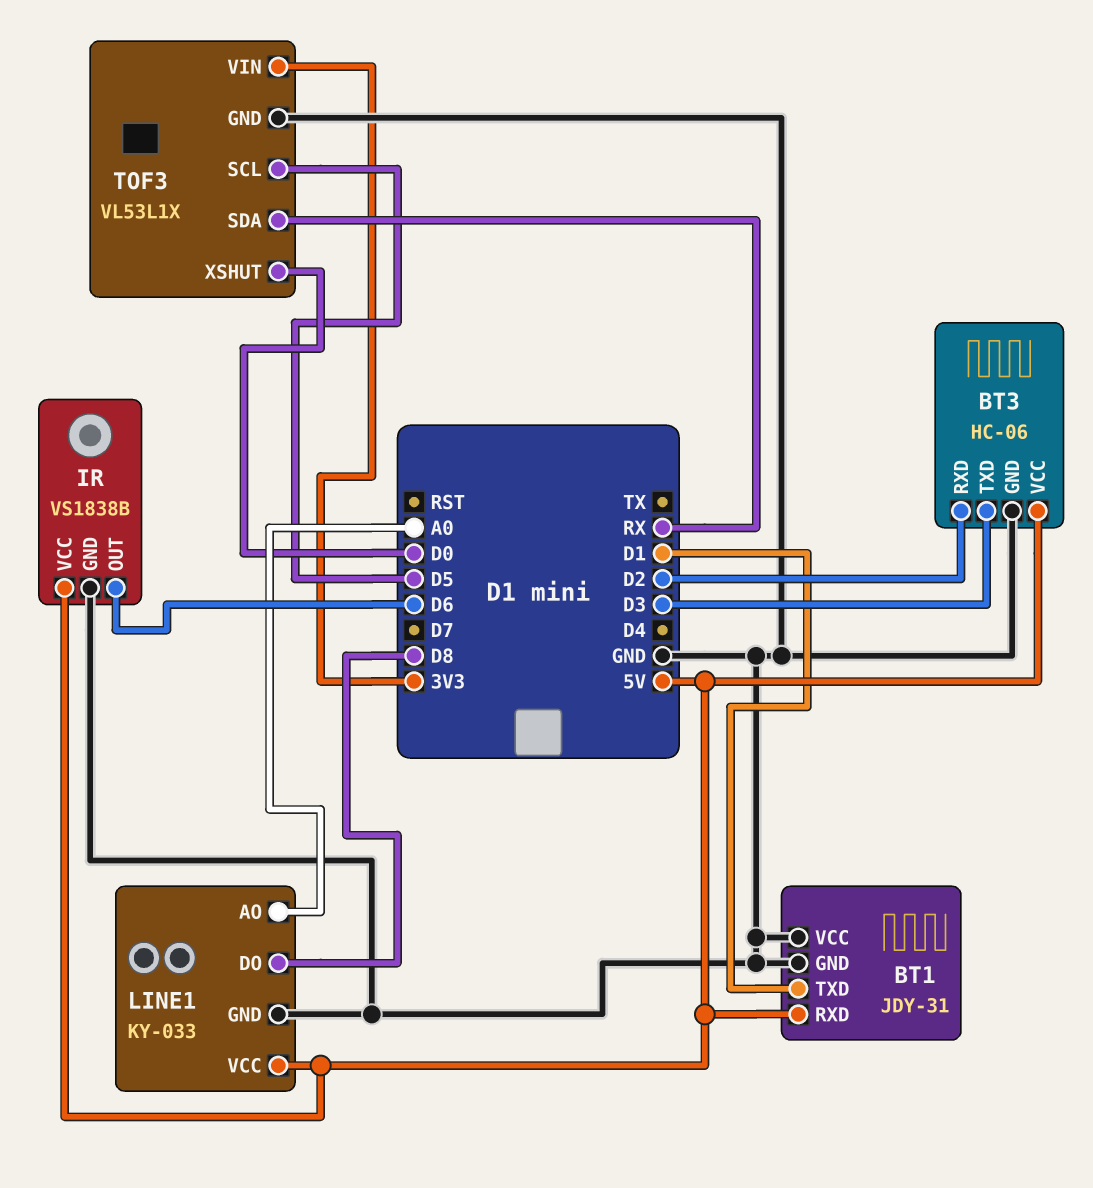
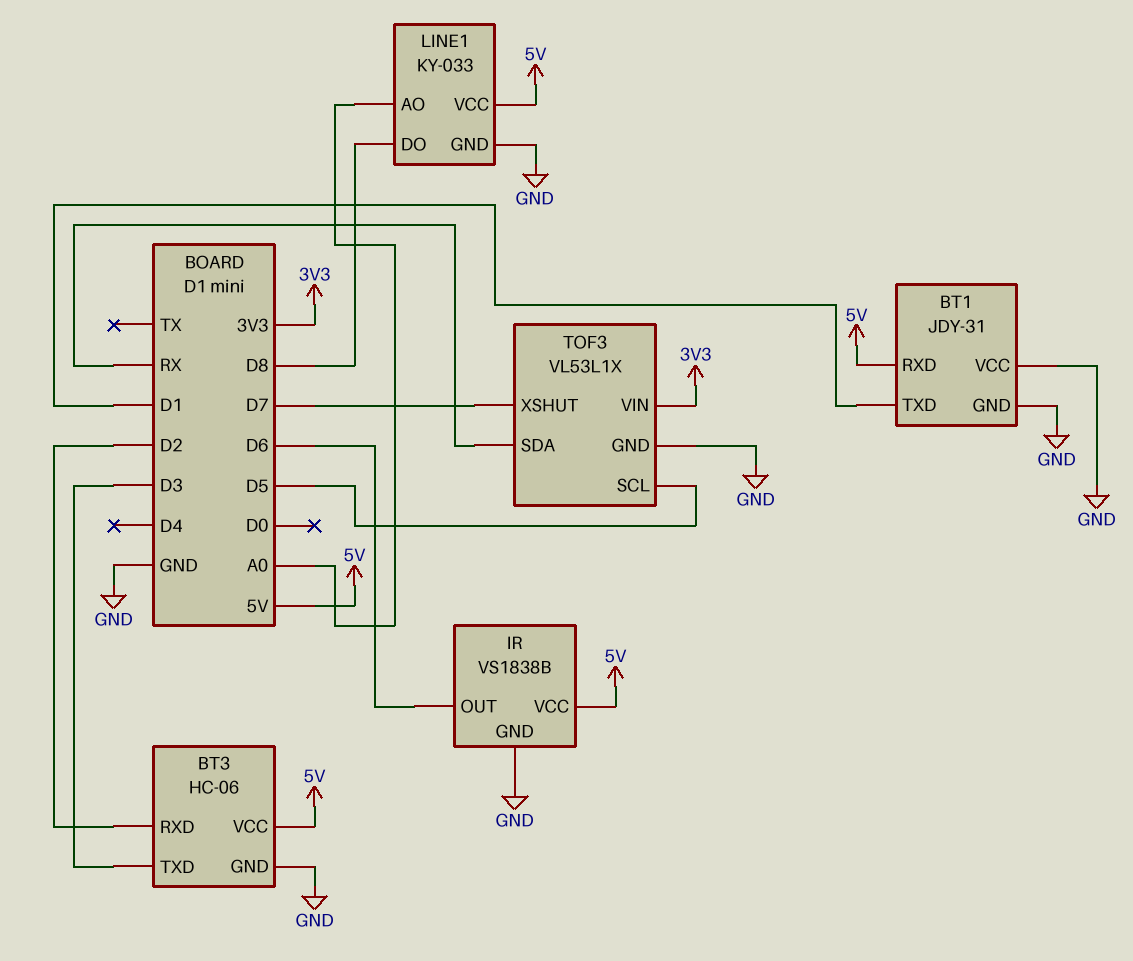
TOF3 pin XSHUT: D0 -> D7

